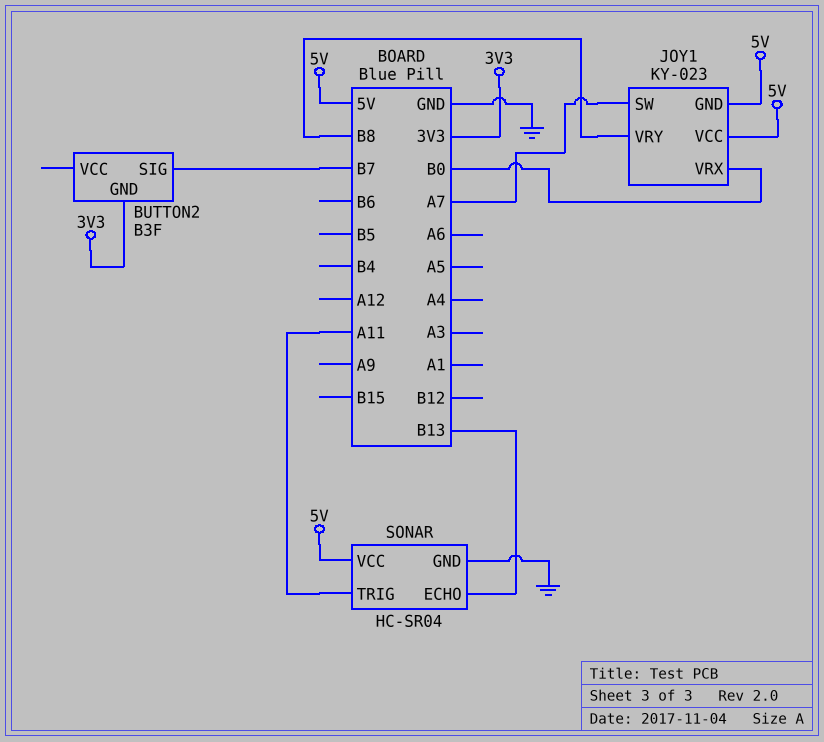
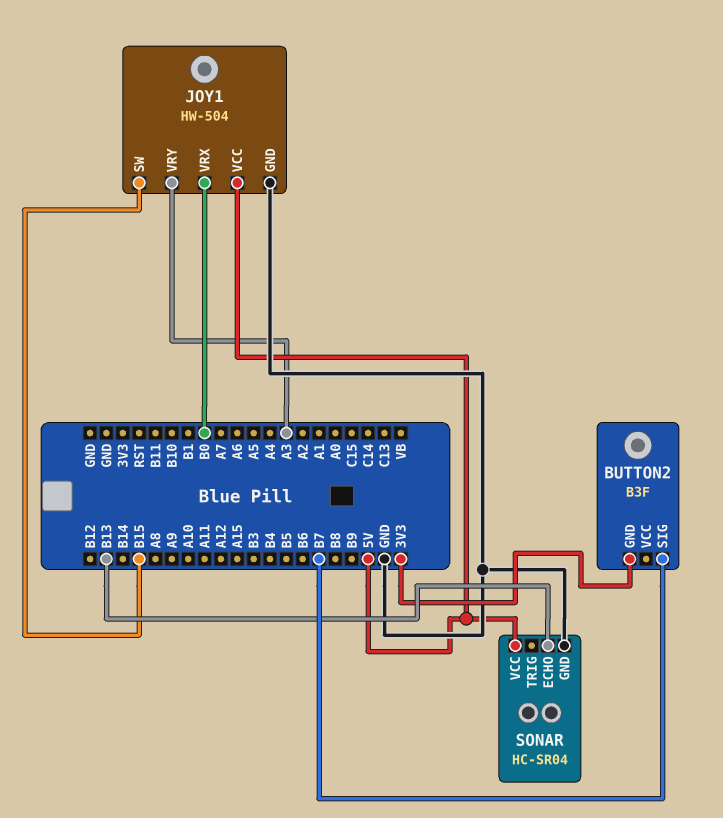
JOY1: KY-023 -> HW-504
JOY1 pin GND: 5V -> GND
JOY1 pin SW: A7 -> B15
JOY1 pin VRY: B8 -> A3
SONAR pin TRIG: A11 -> none

